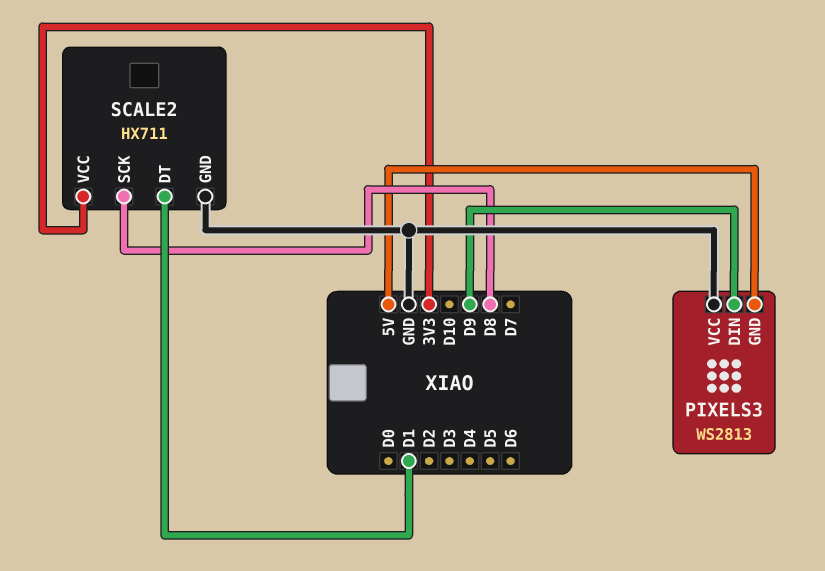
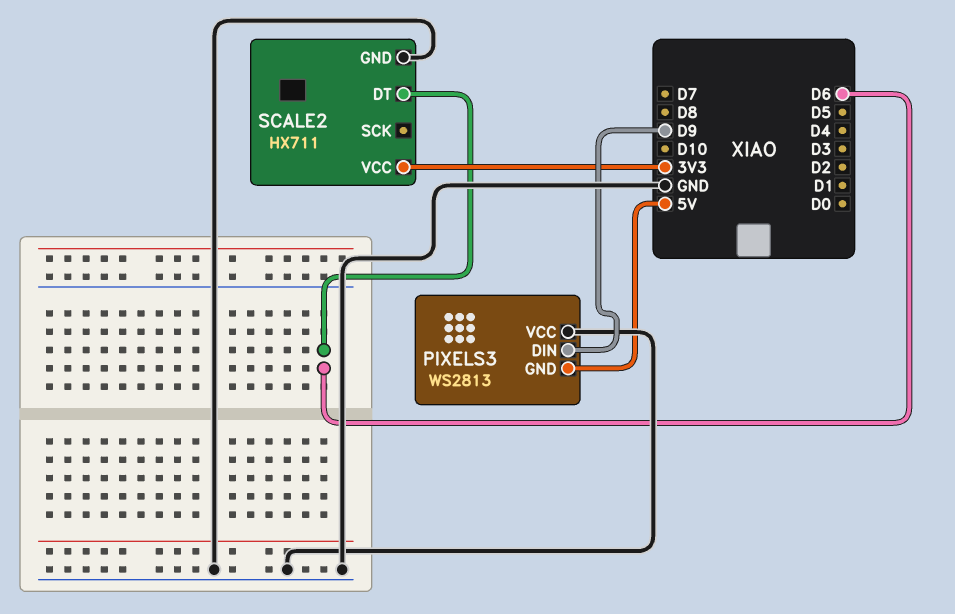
SCALE2 pin DT: D1 -> D6
SCALE2 pin SCK: D8 -> none

